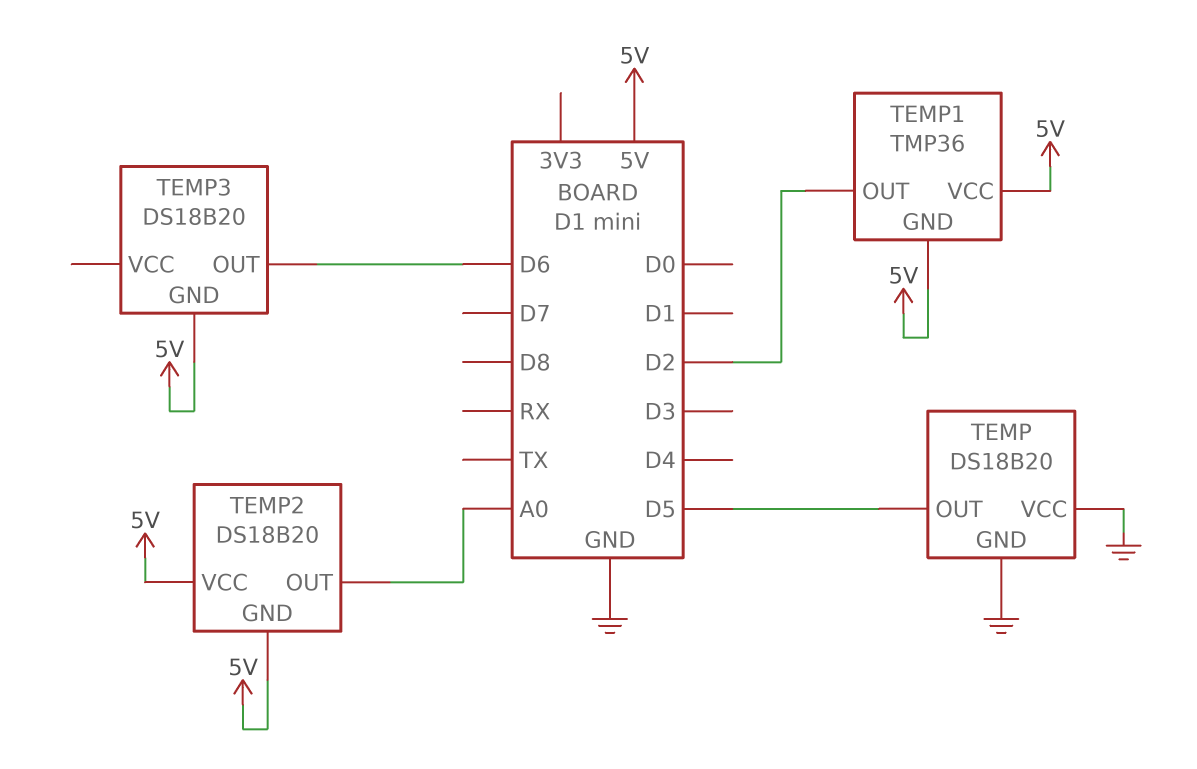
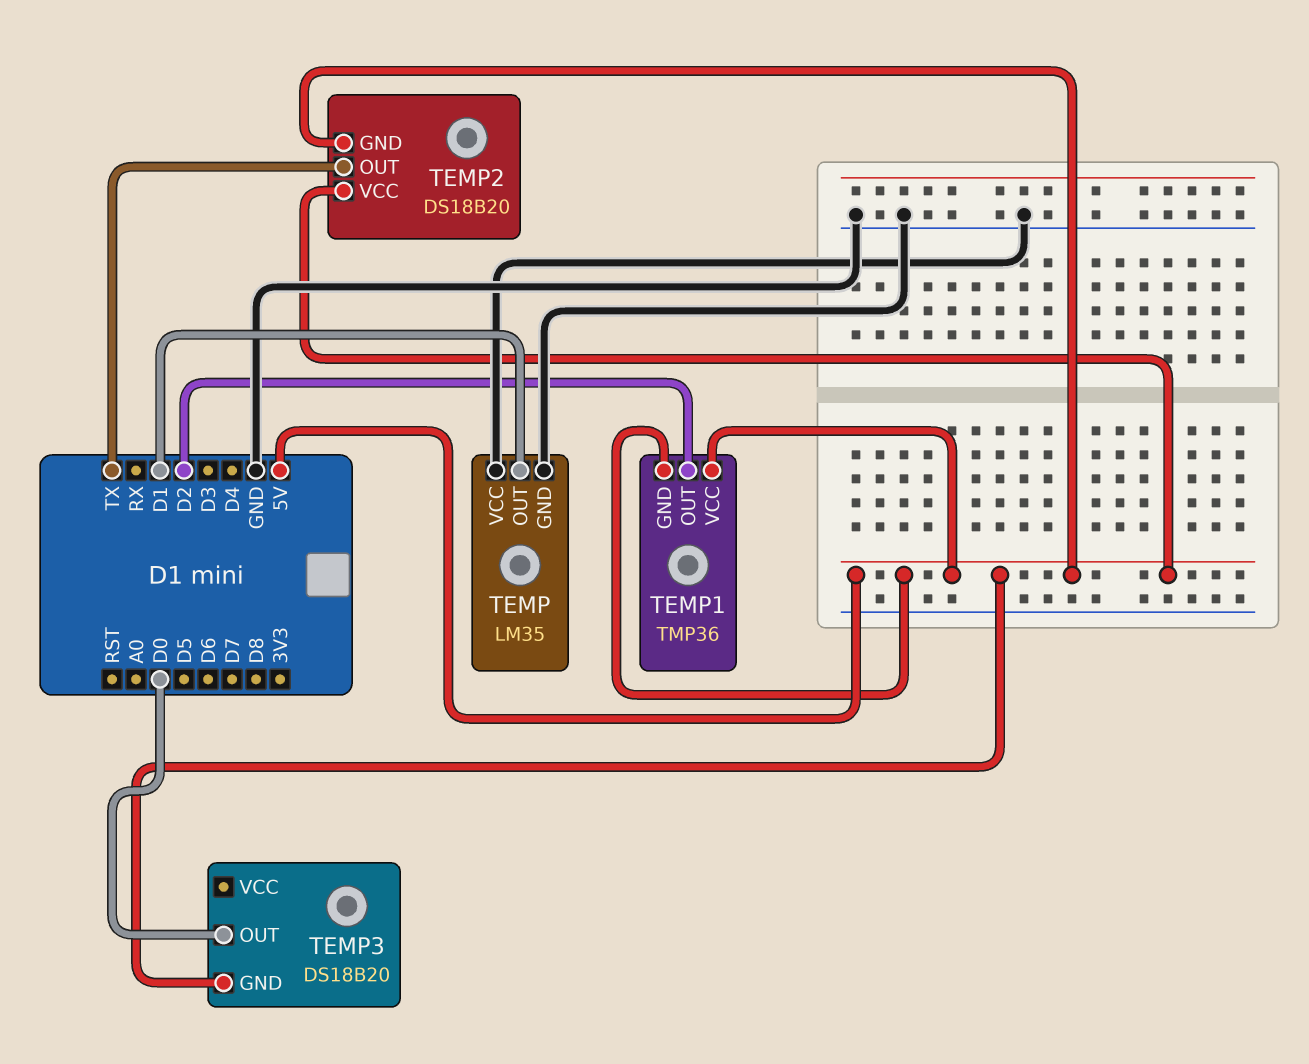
TEMP: DS18B20 -> LM35
TEMP pin OUT: D5 -> D1
TEMP2 pin OUT: A0 -> TX
TEMP3 pin OUT: D6 -> D0

